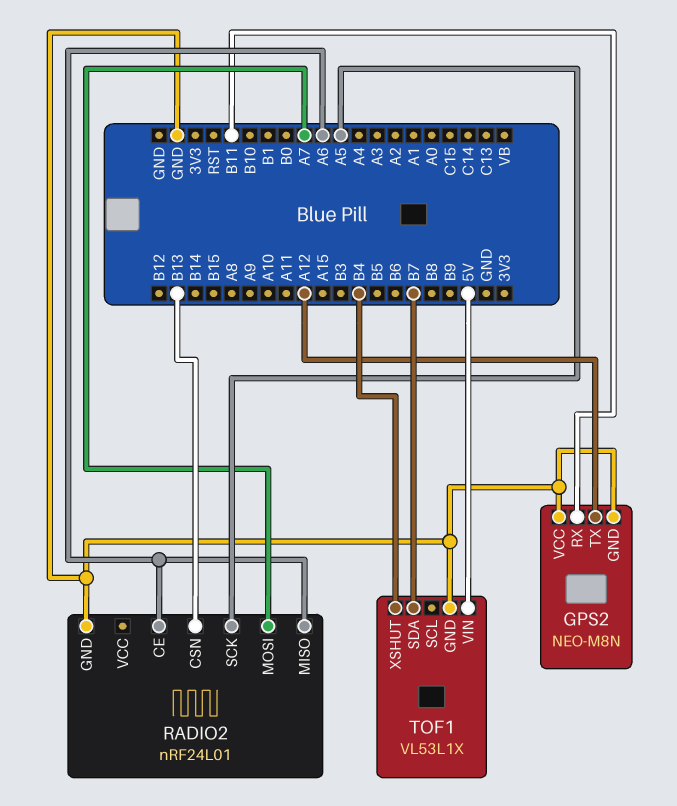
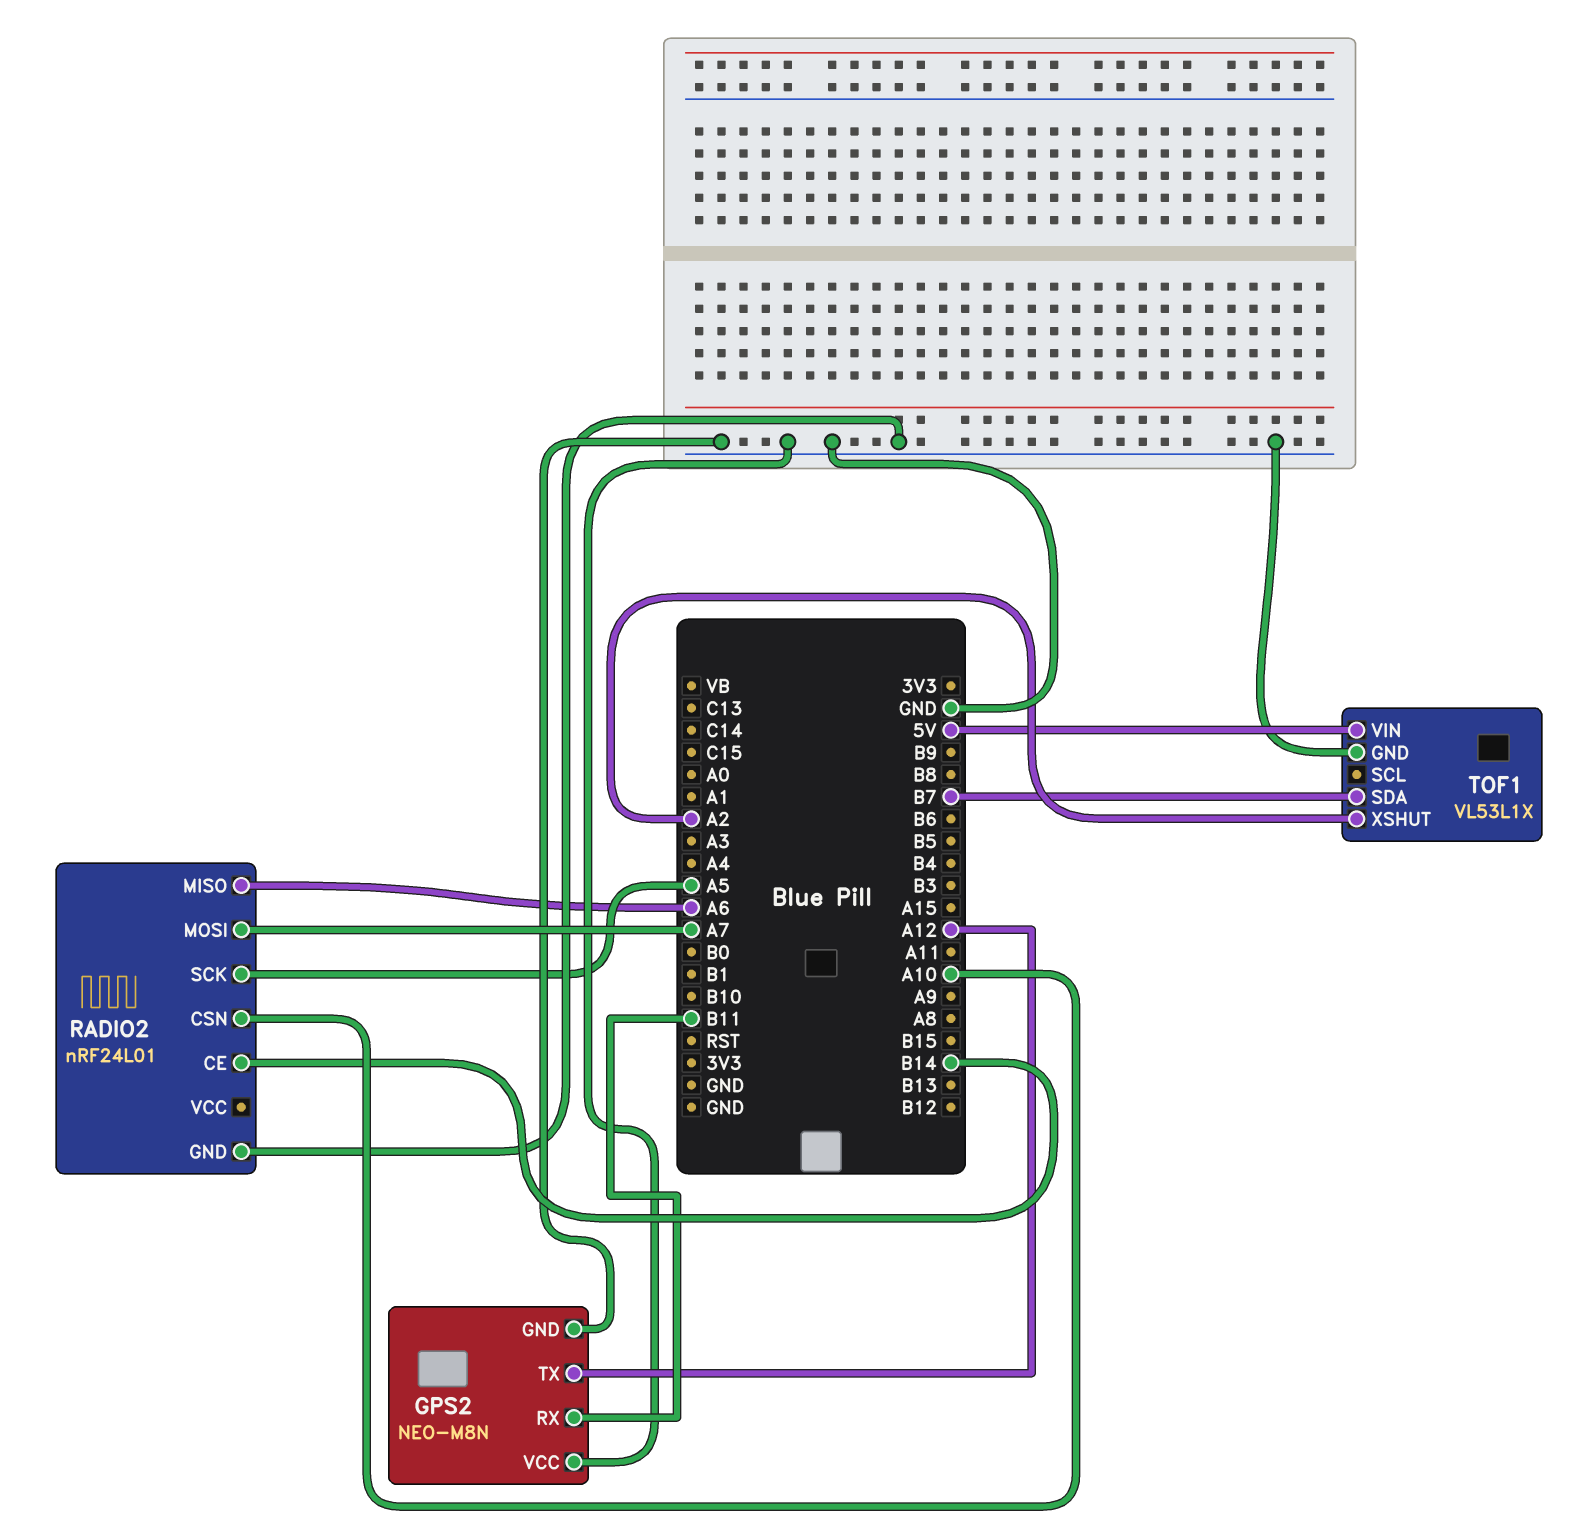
RADIO2 pin CE: A6 -> B14
RADIO2 pin CSN: B13 -> A10
TOF1 pin XSHUT: B4 -> A2

